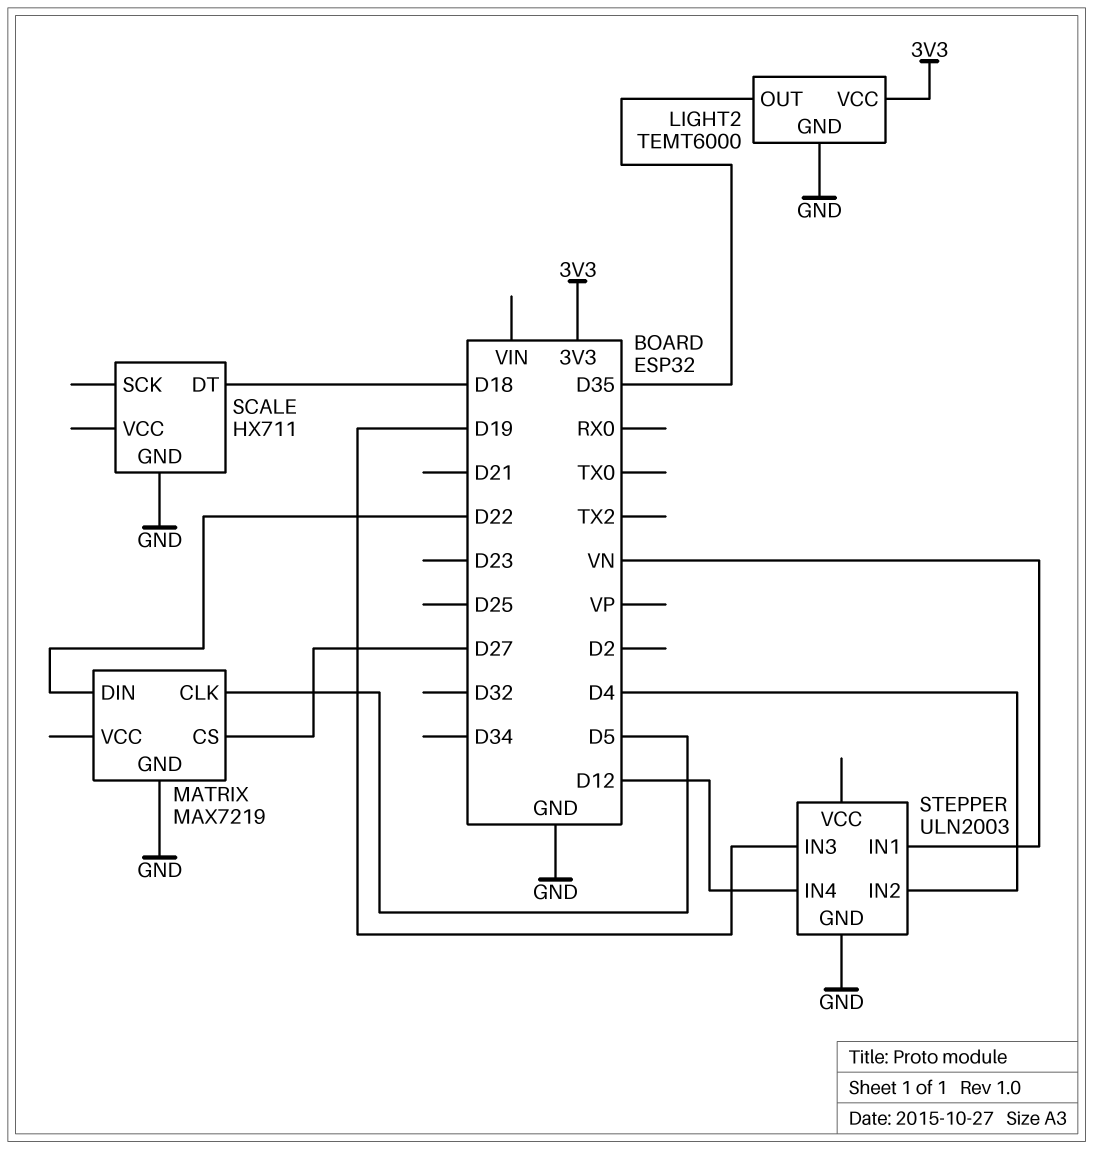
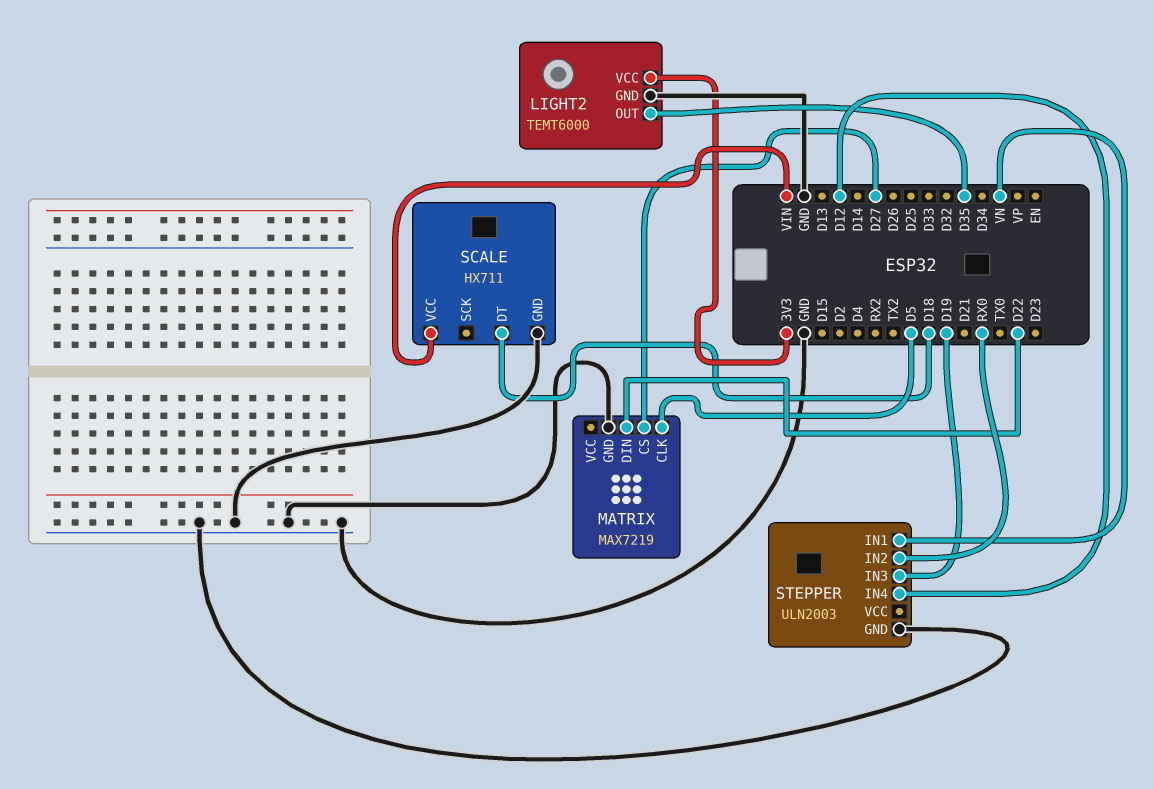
SCALE pin VCC: none -> VIN
STEPPER pin IN2: D4 -> RX0

